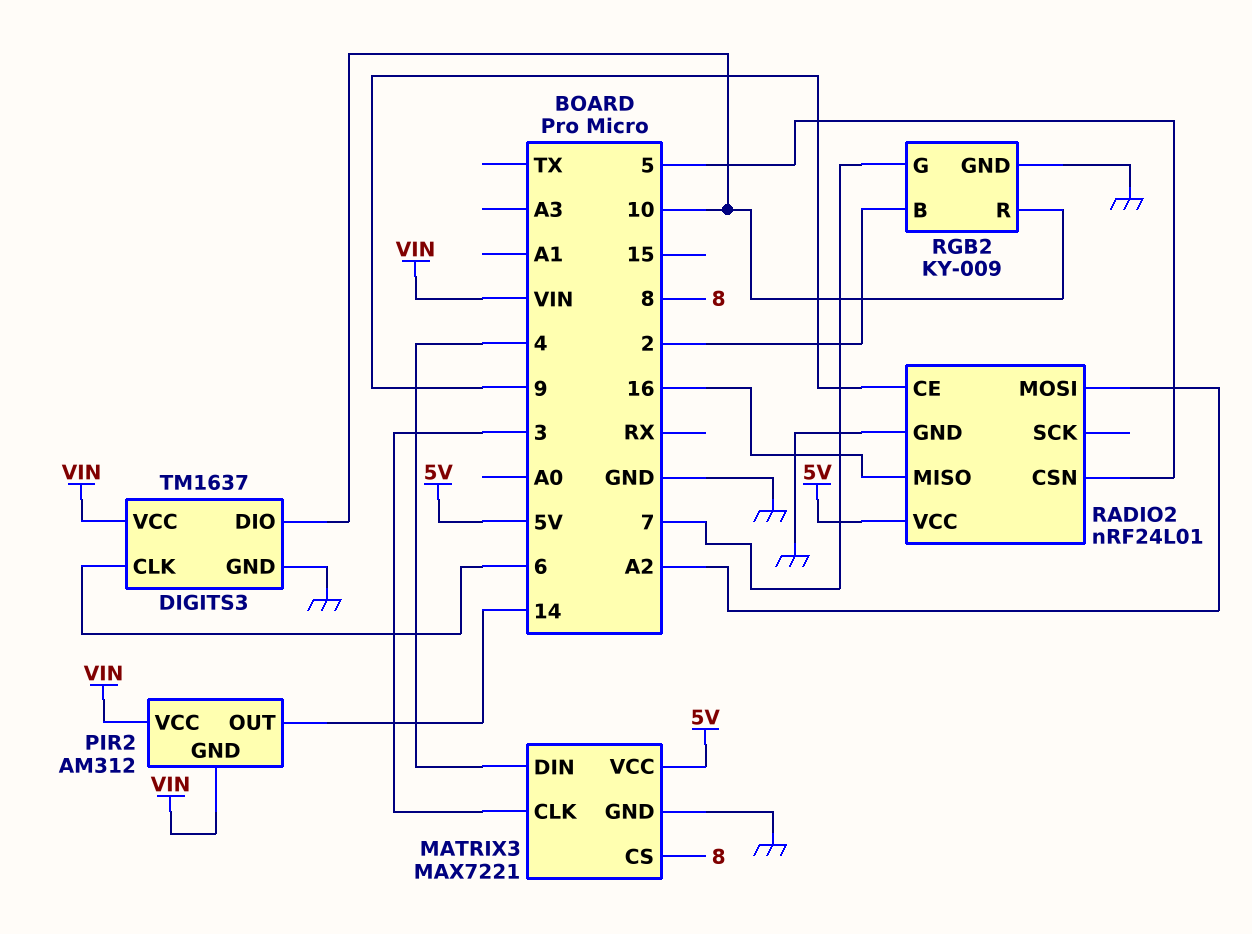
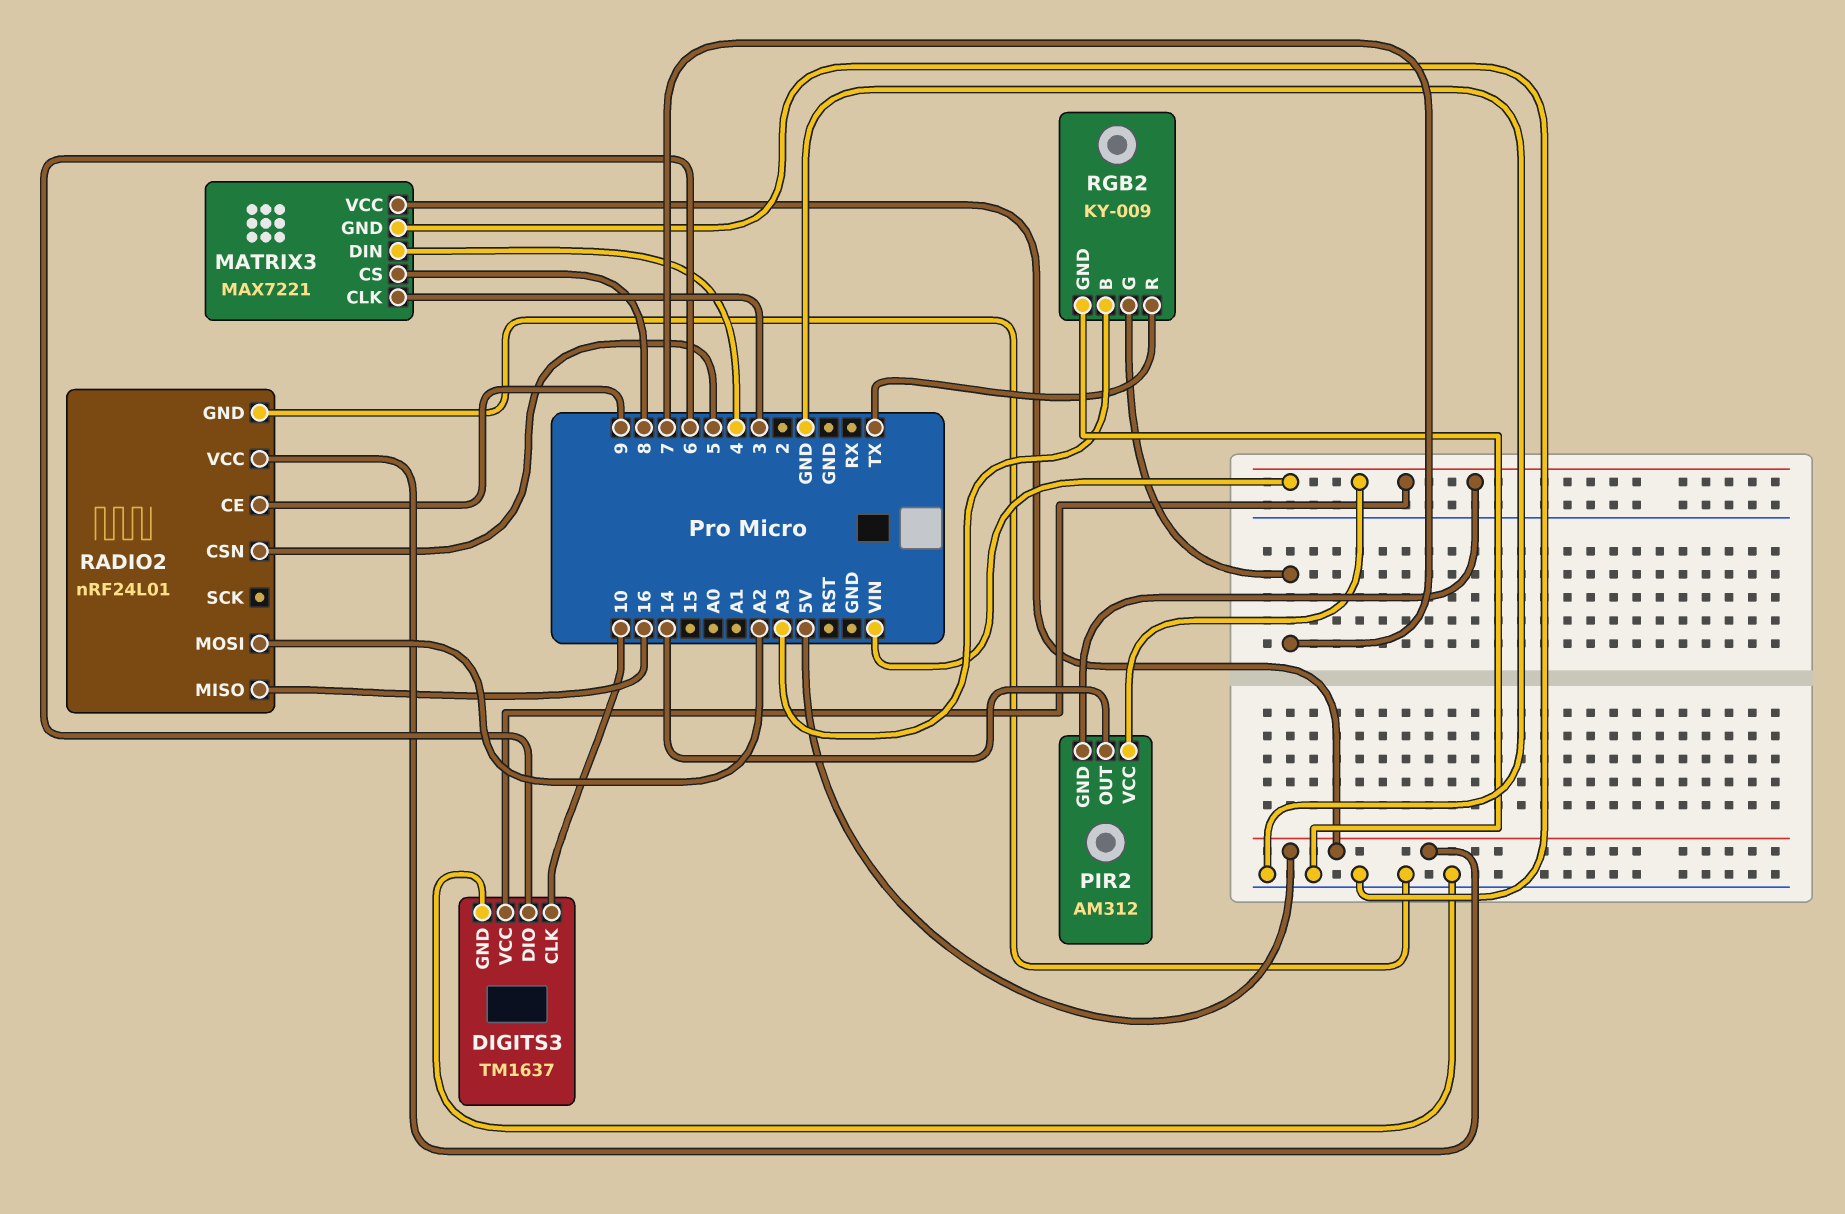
DIGITS3 pin CLK: 6 -> 10
DIGITS3 pin DIO: 10 -> 6
RGB2 pin B: 2 -> A3
RGB2 pin R: 10 -> TX

